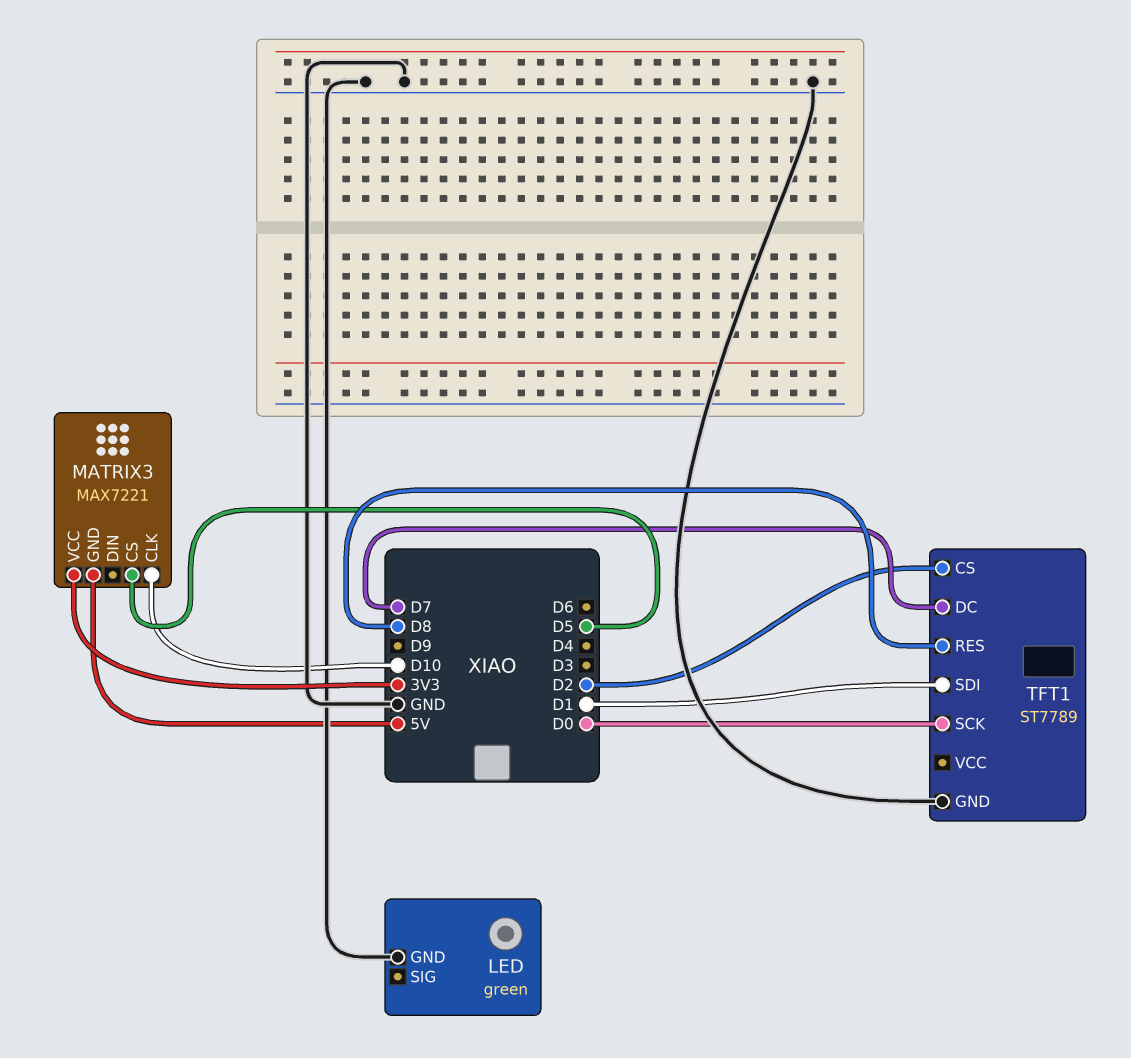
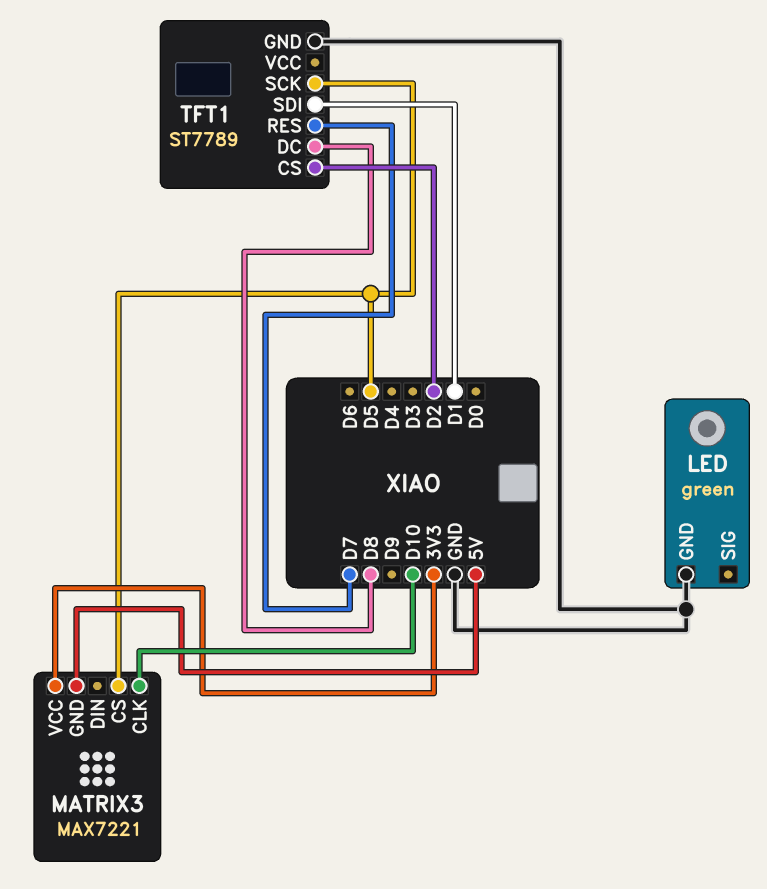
TFT1 pin DC: D7 -> D8
TFT1 pin RES: D8 -> D7
TFT1 pin SCK: D0 -> D5

